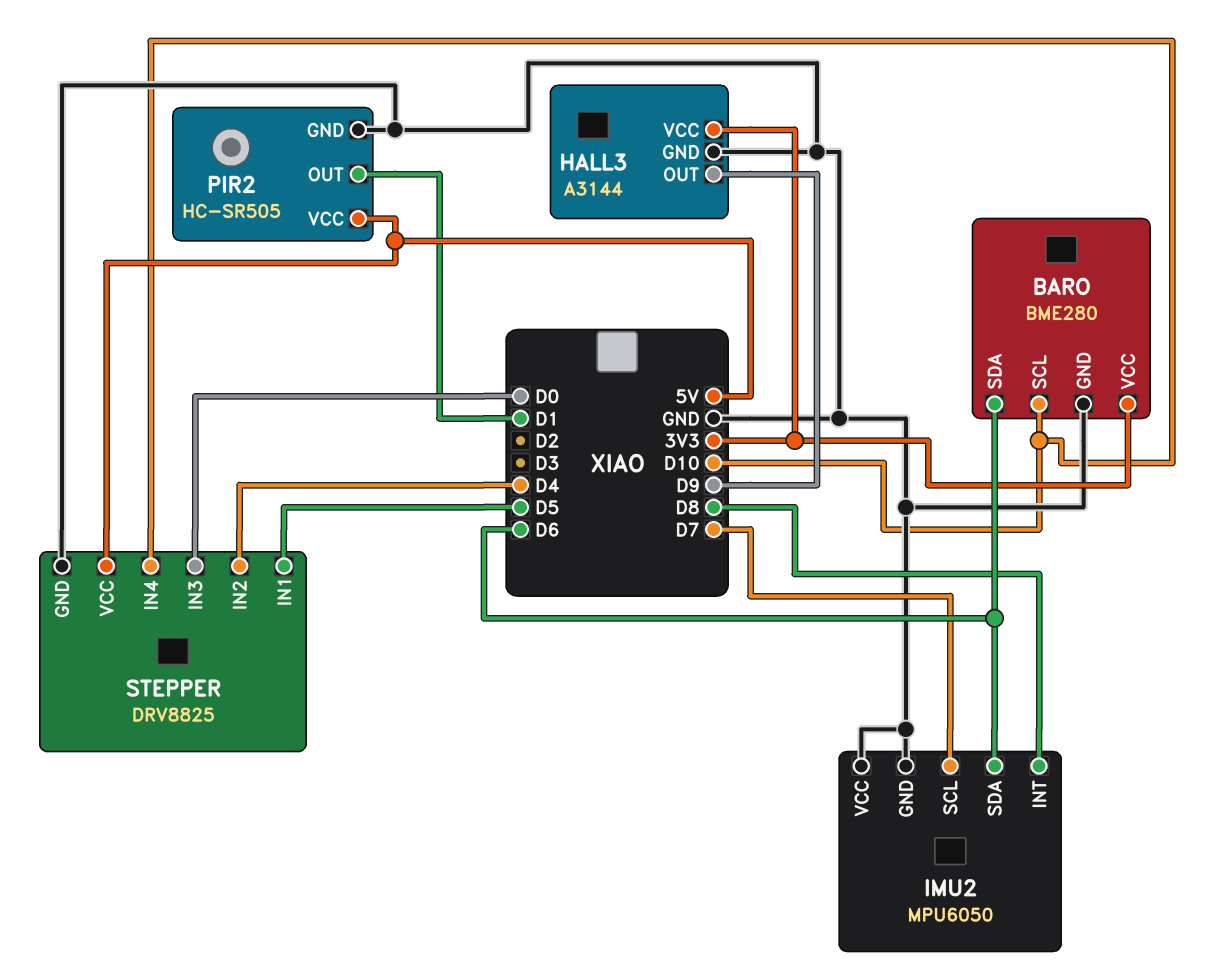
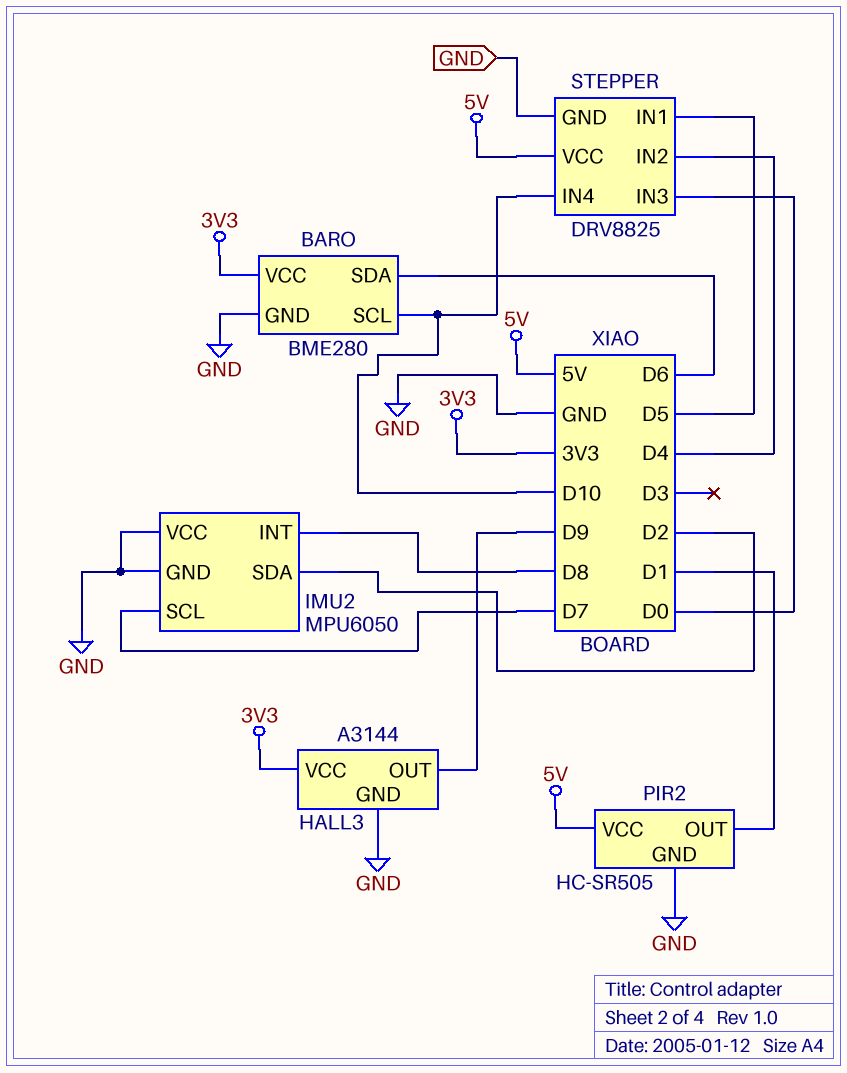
IMU2 pin SDA: D6 -> D2

